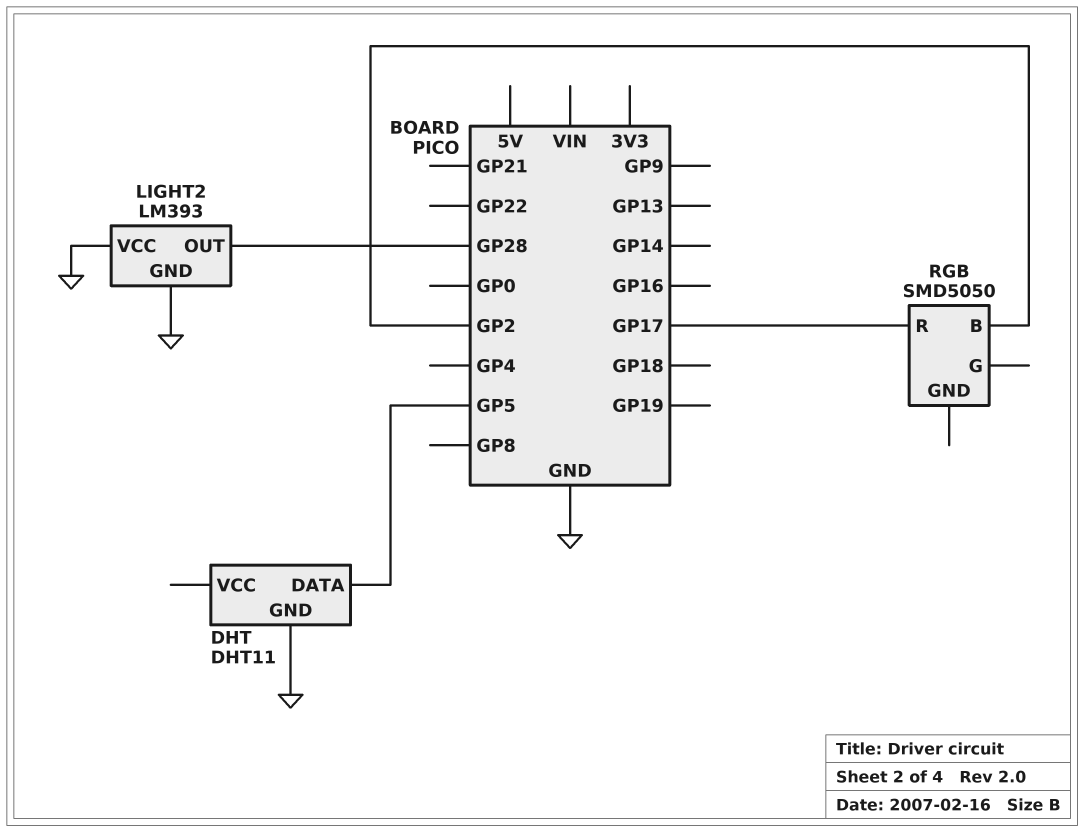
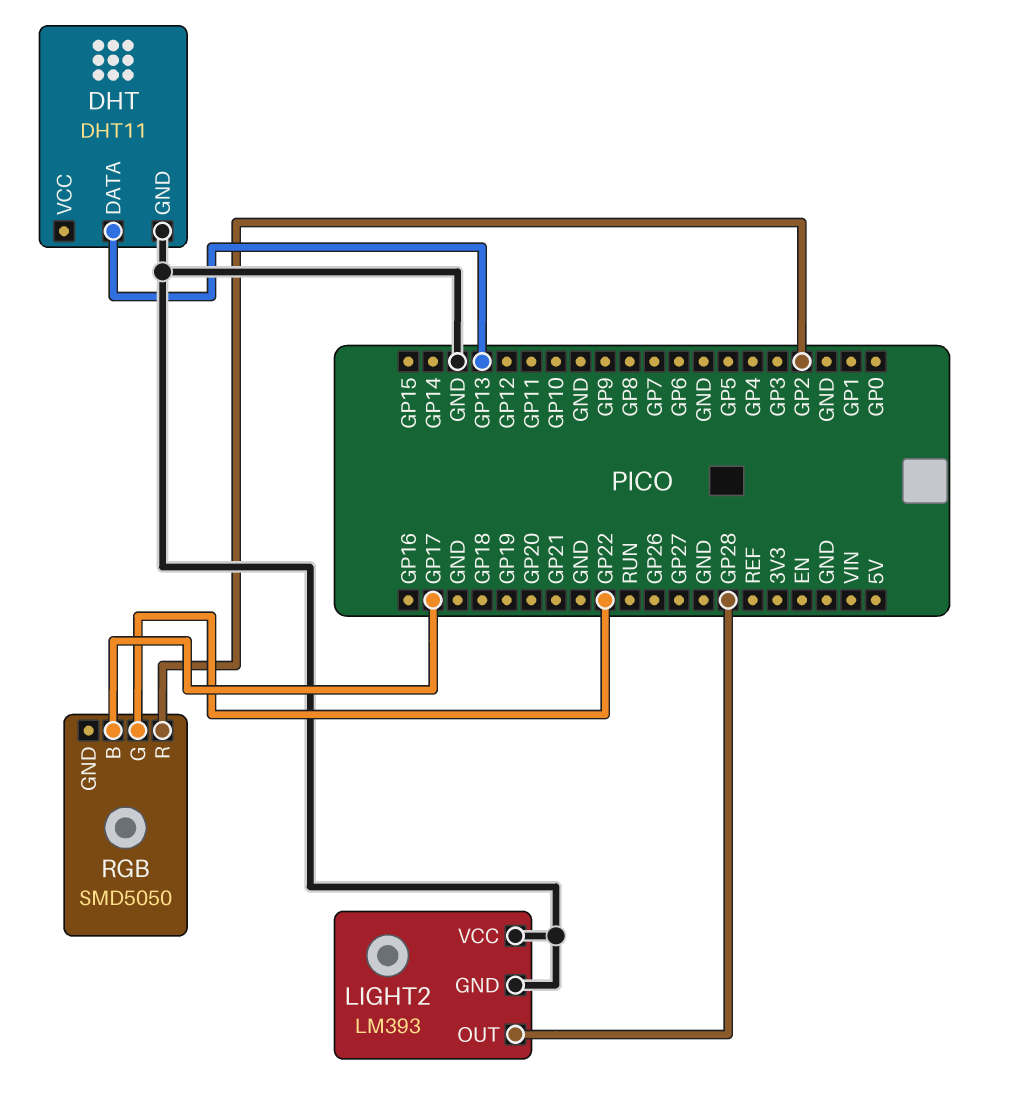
DHT pin DATA: GP5 -> GP13
RGB pin B: GP2 -> GP17
RGB pin G: none -> GP22
RGB pin R: GP17 -> GP2

